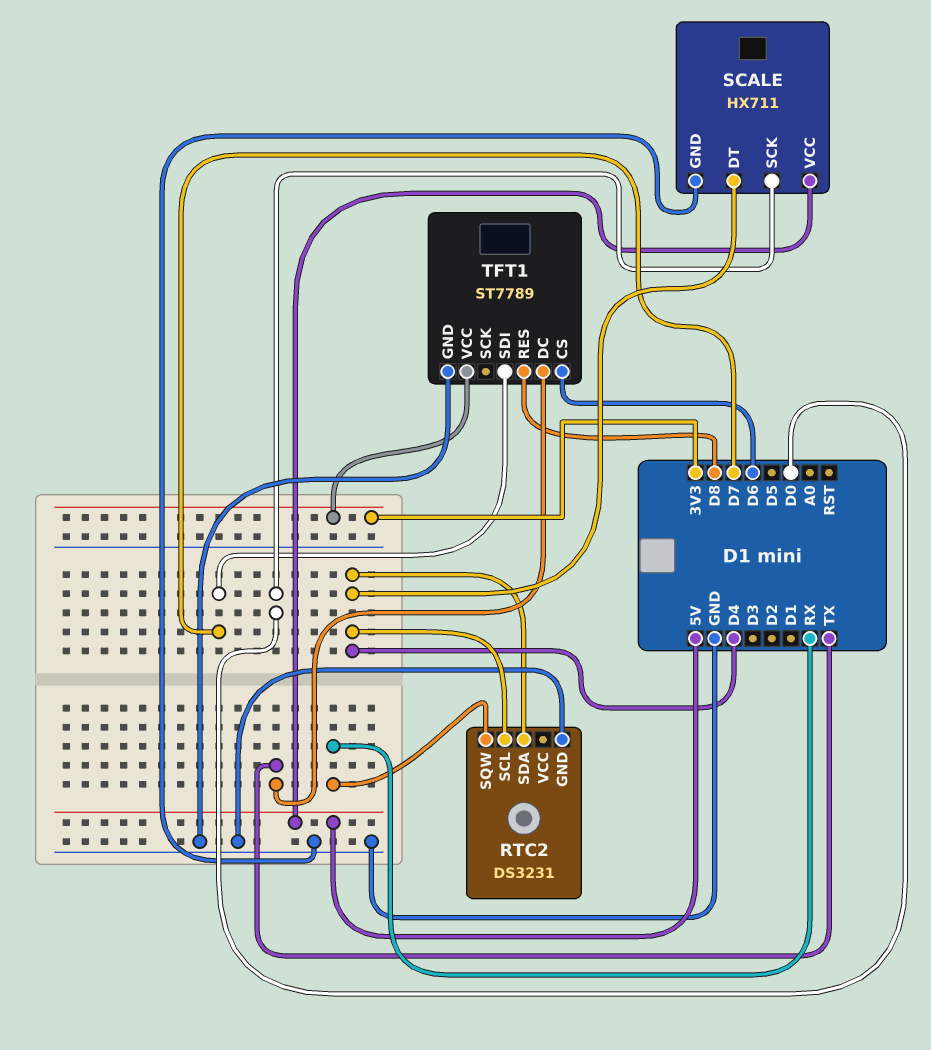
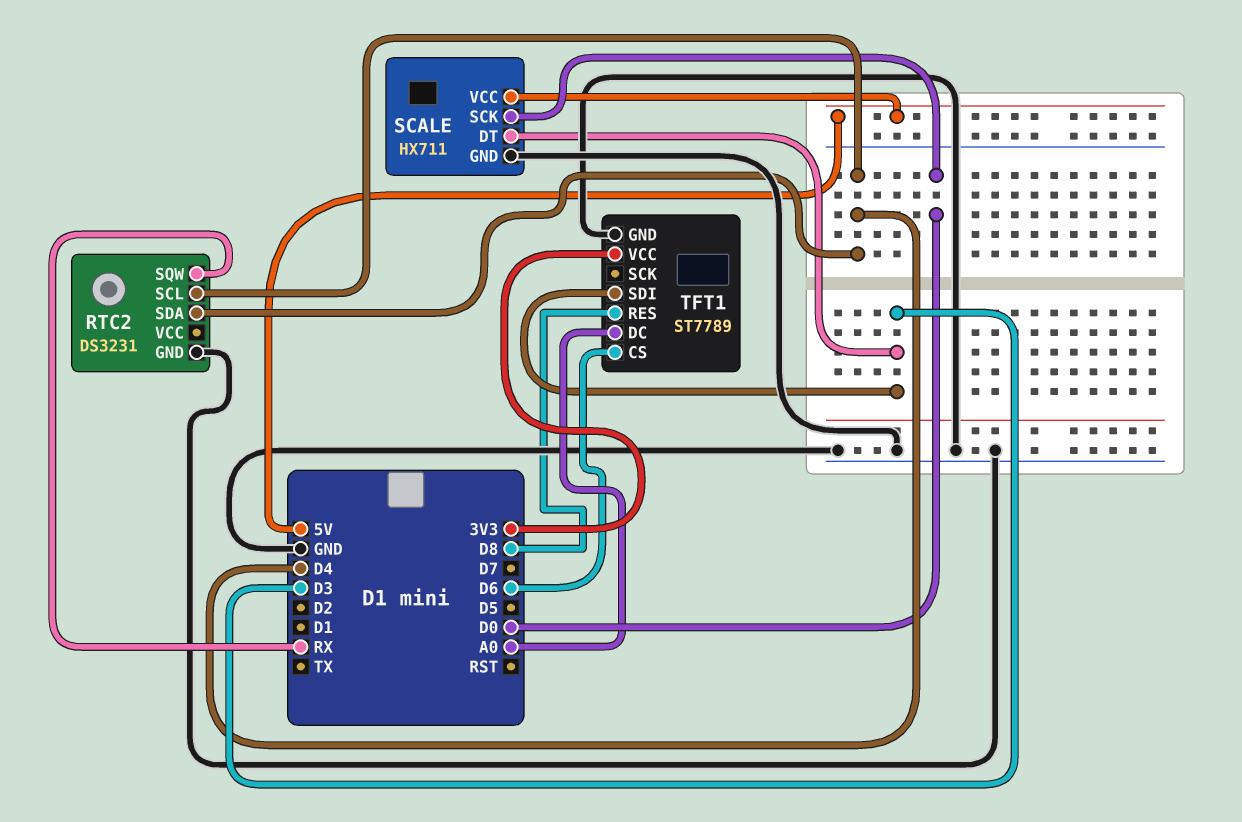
SCALE pin DT: D4 -> D3
TFT1 pin DC: TX -> A0
TFT1 pin SDI: D7 -> D3

